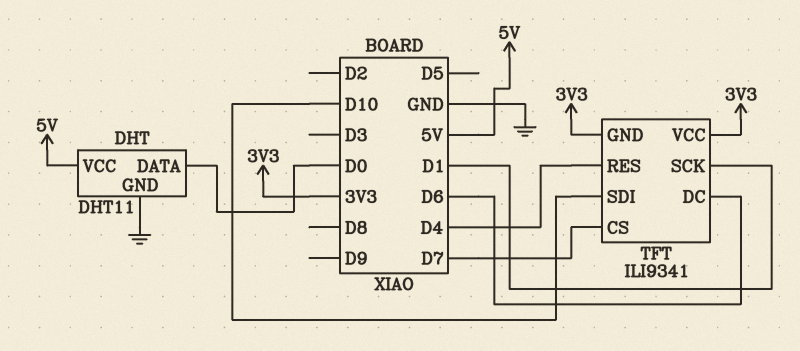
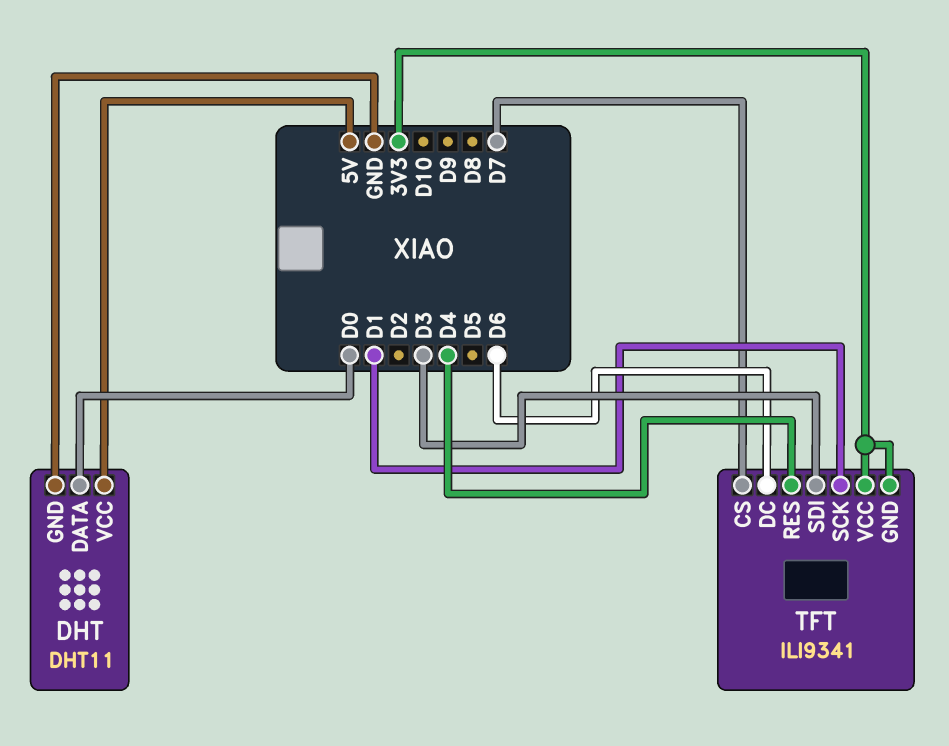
TFT pin SDI: D10 -> D3

